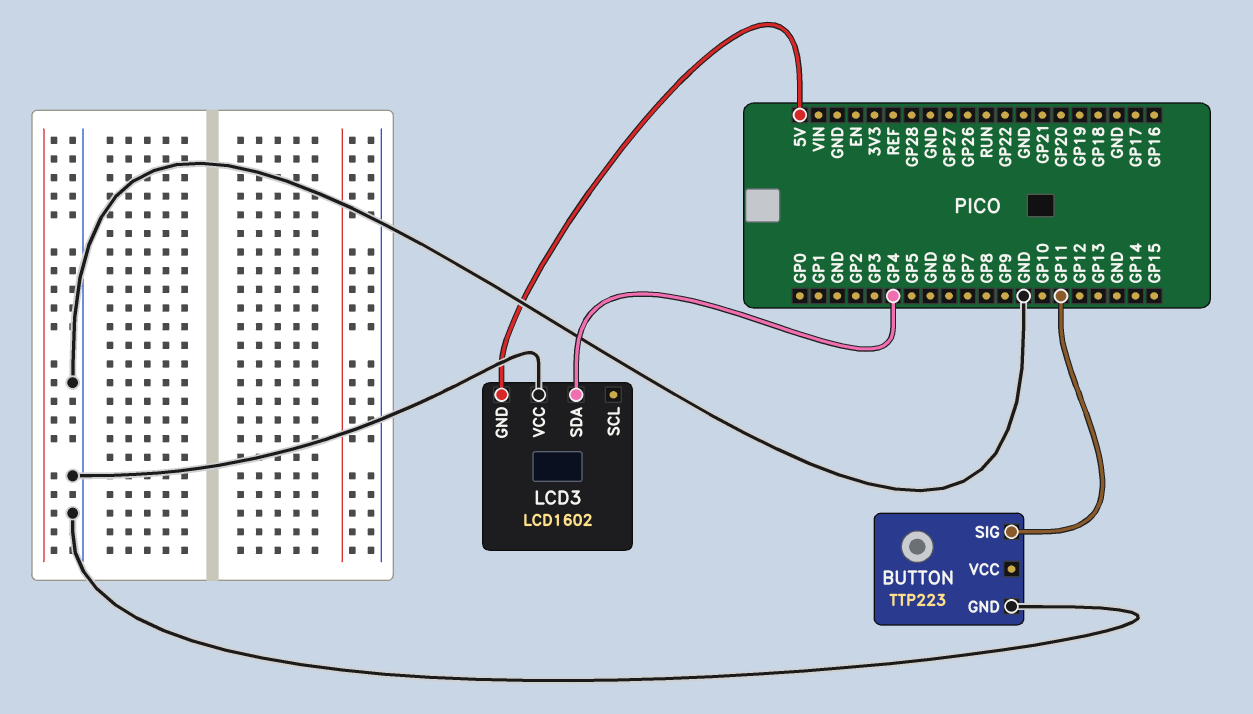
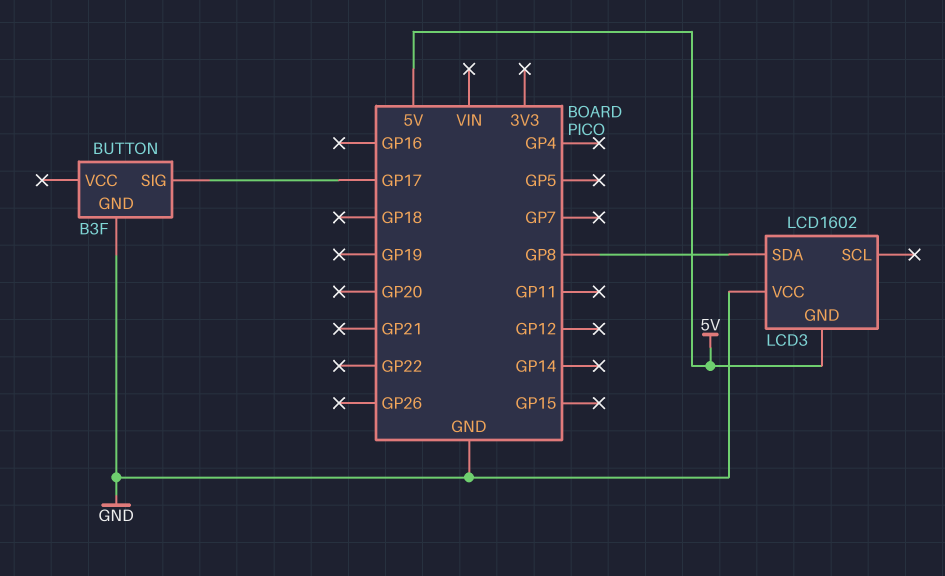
BUTTON: TTP223 -> B3F
BUTTON pin SIG: GP11 -> GP17
LCD3 pin SDA: GP4 -> GP8

